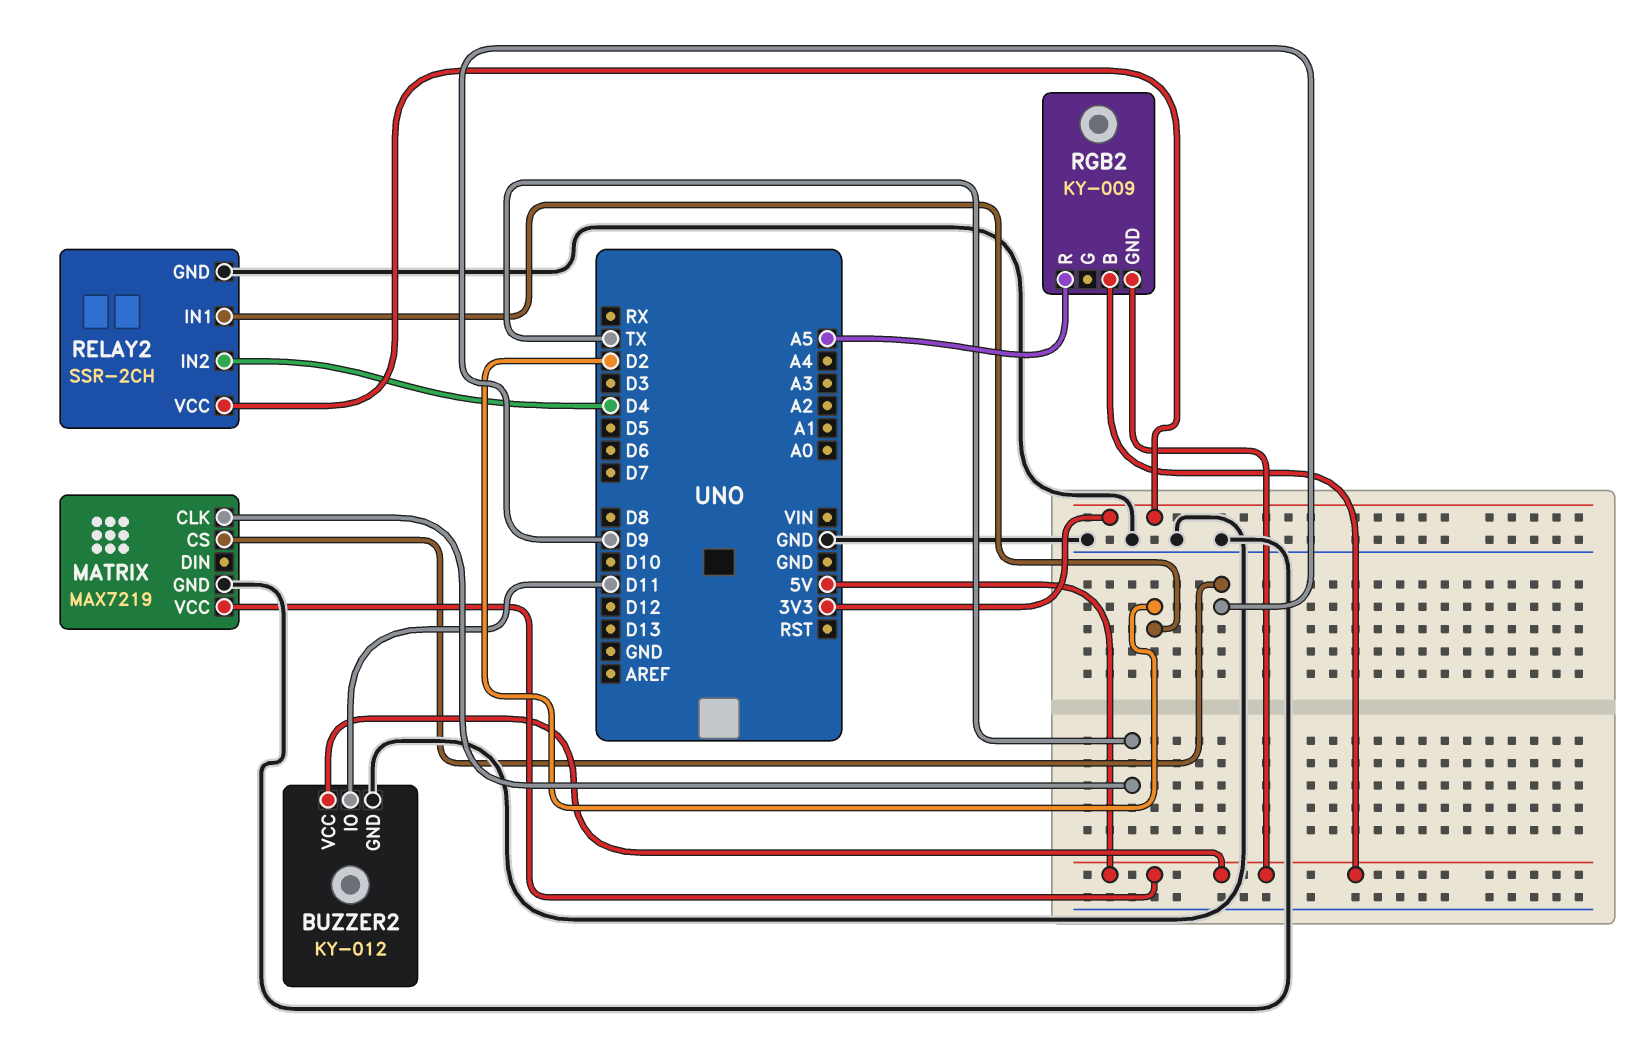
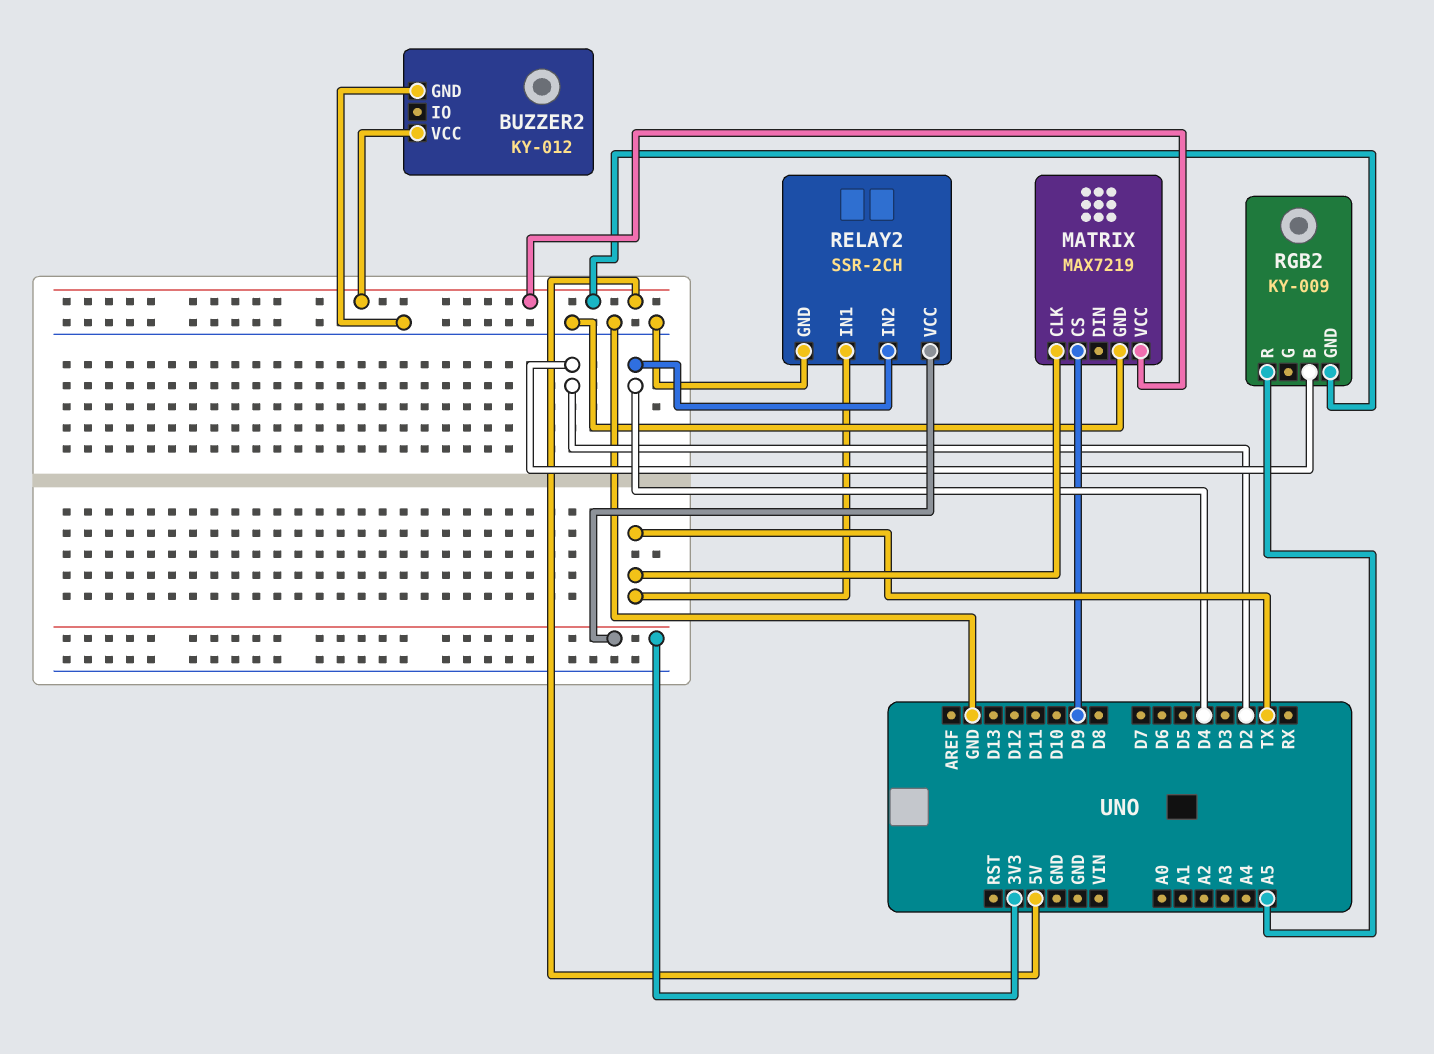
BUZZER2 pin IO: D11 -> none
RELAY2 pin IN1: D2 -> TX
RGB2 pin B: 5V -> D2

